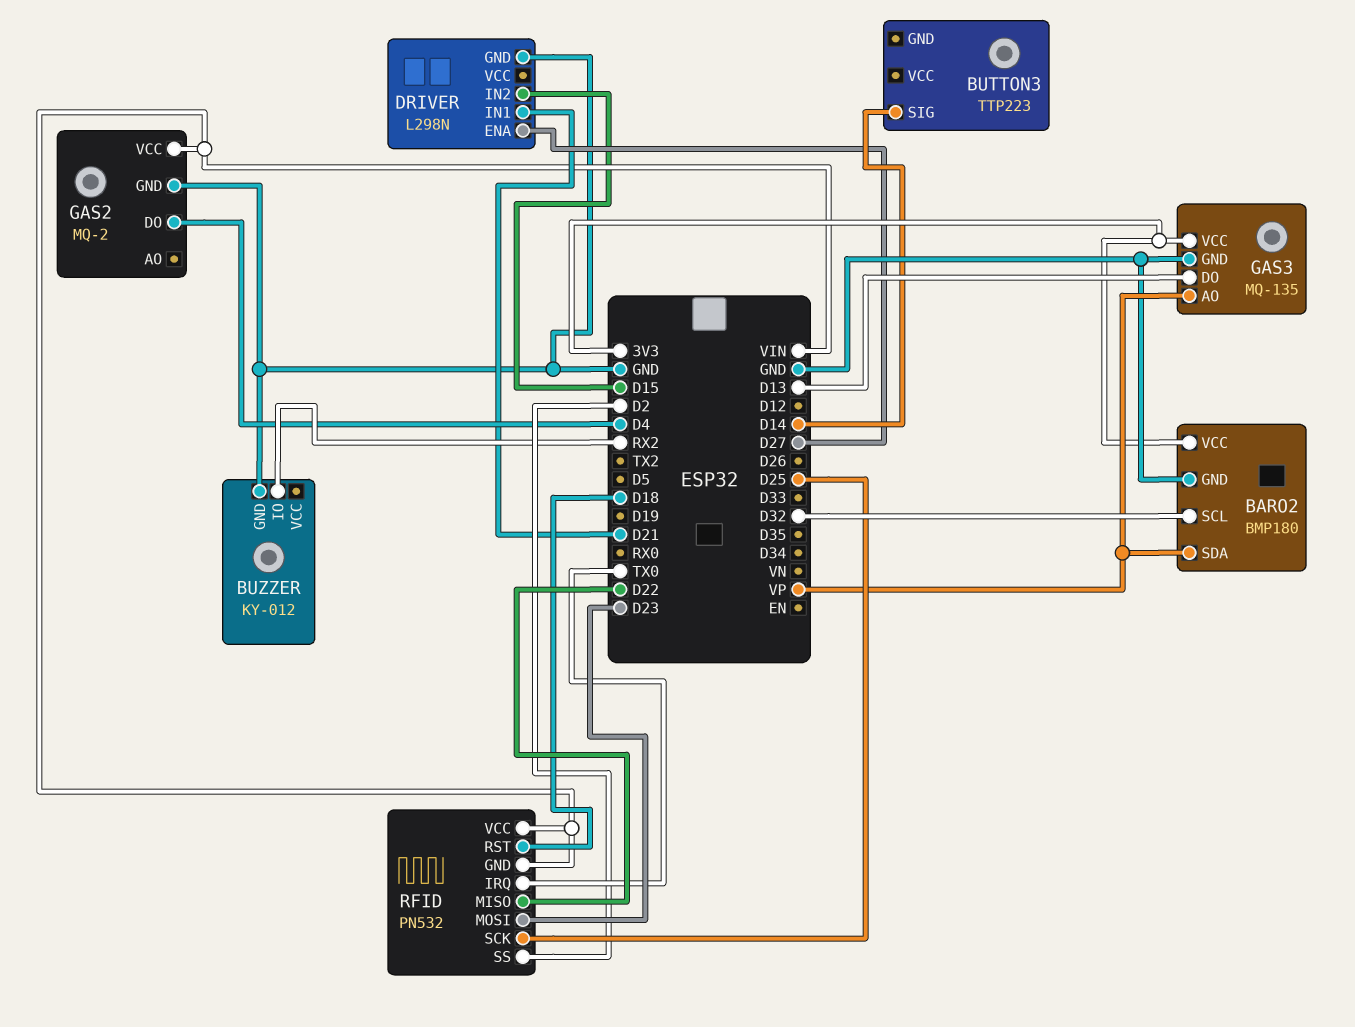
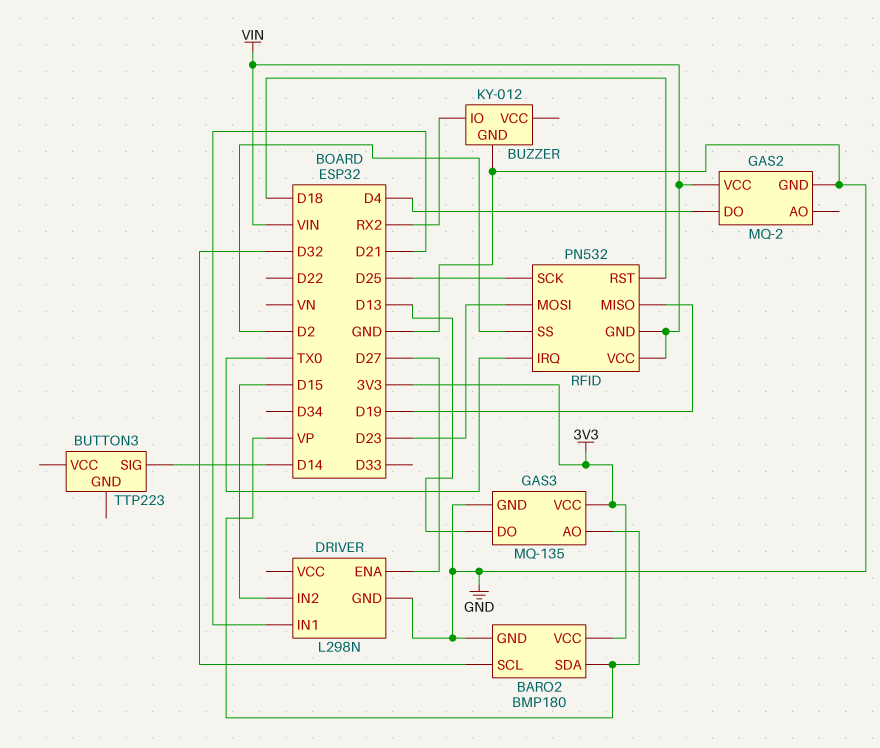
RFID pin MISO: D22 -> D19

